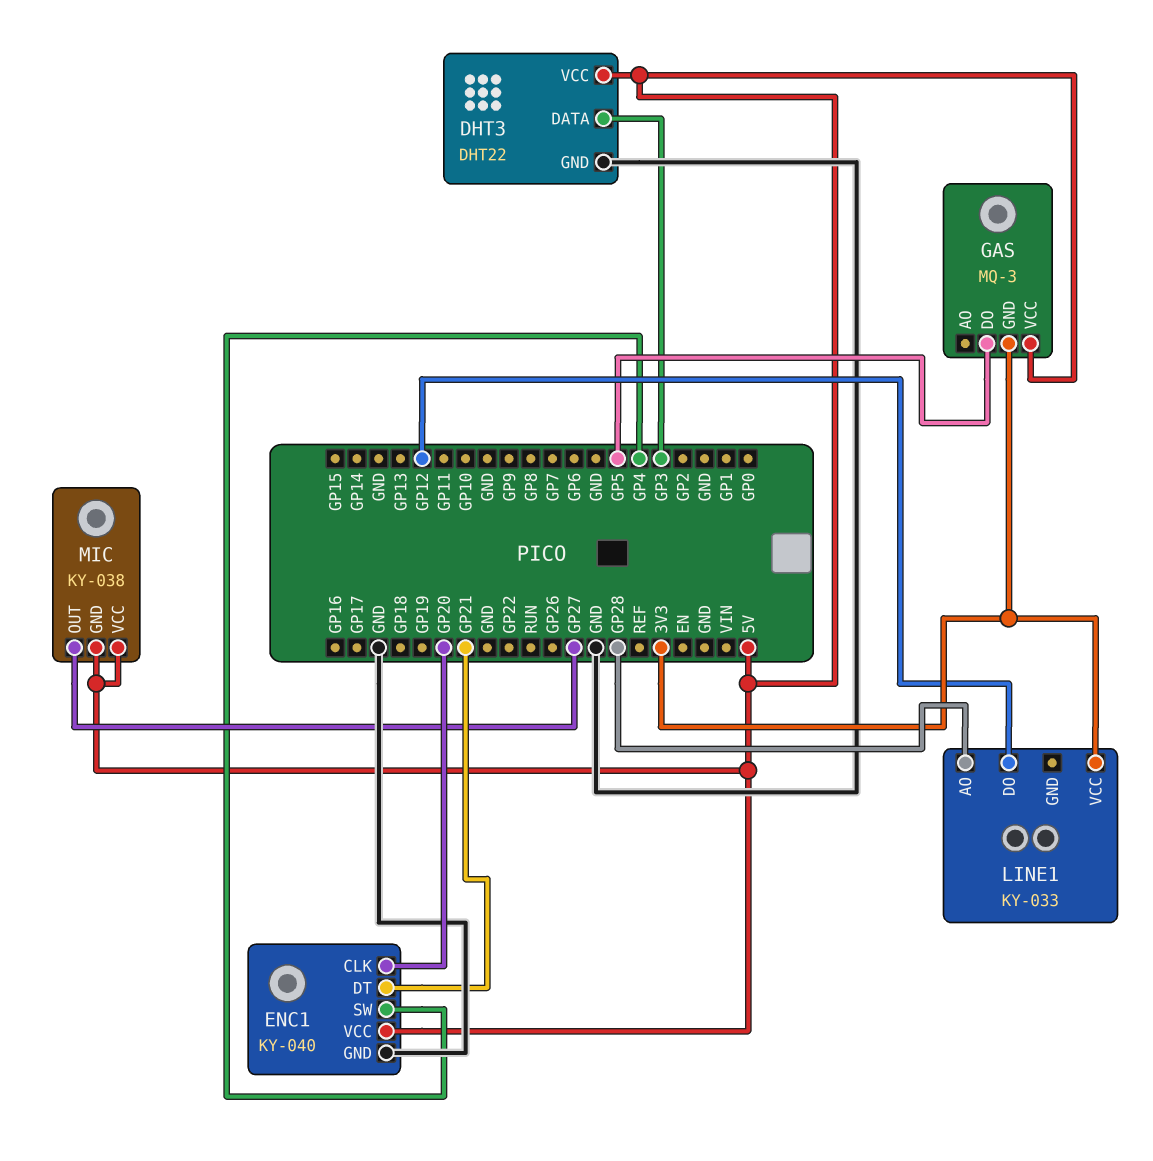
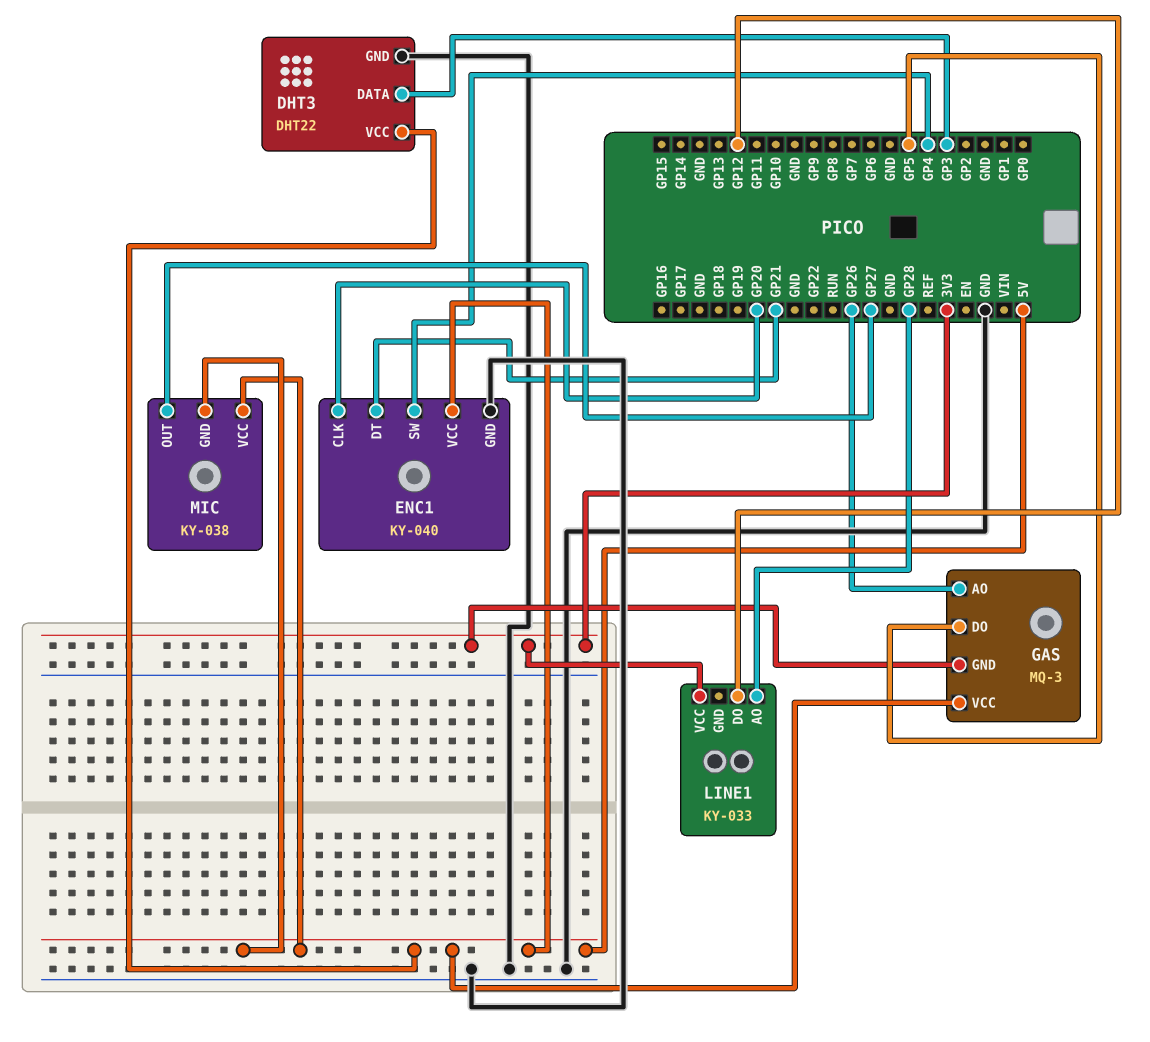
GAS pin AO: none -> GP26

